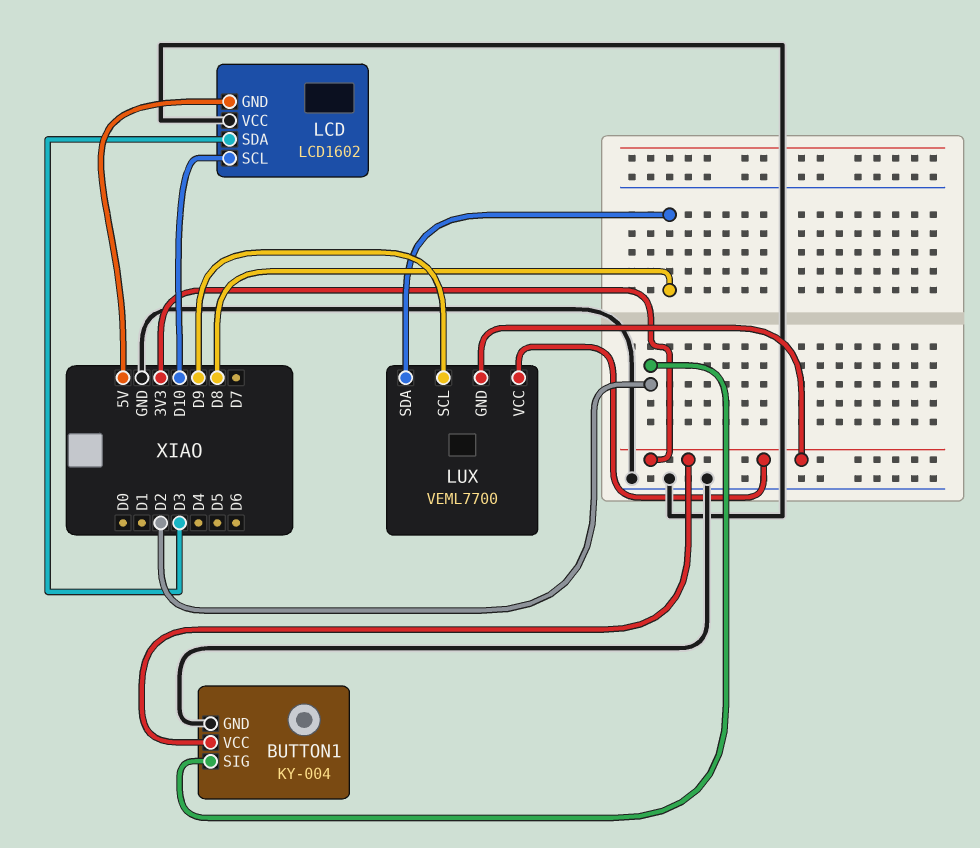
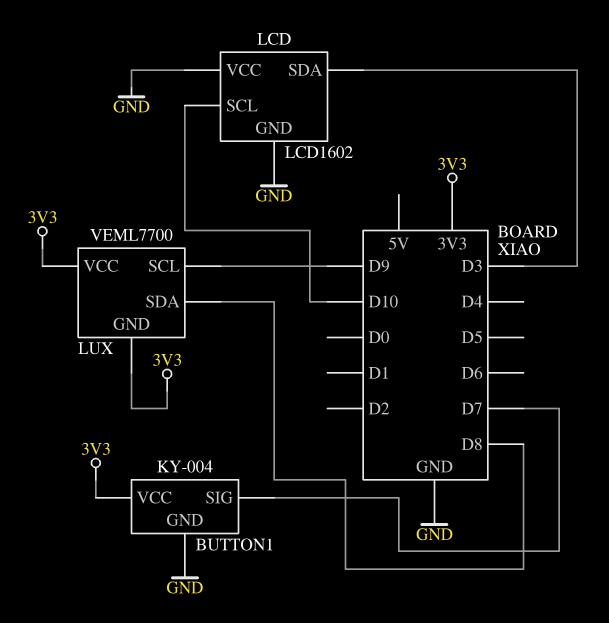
BUTTON1 pin SIG: D2 -> D7
LCD pin GND: 5V -> GND

